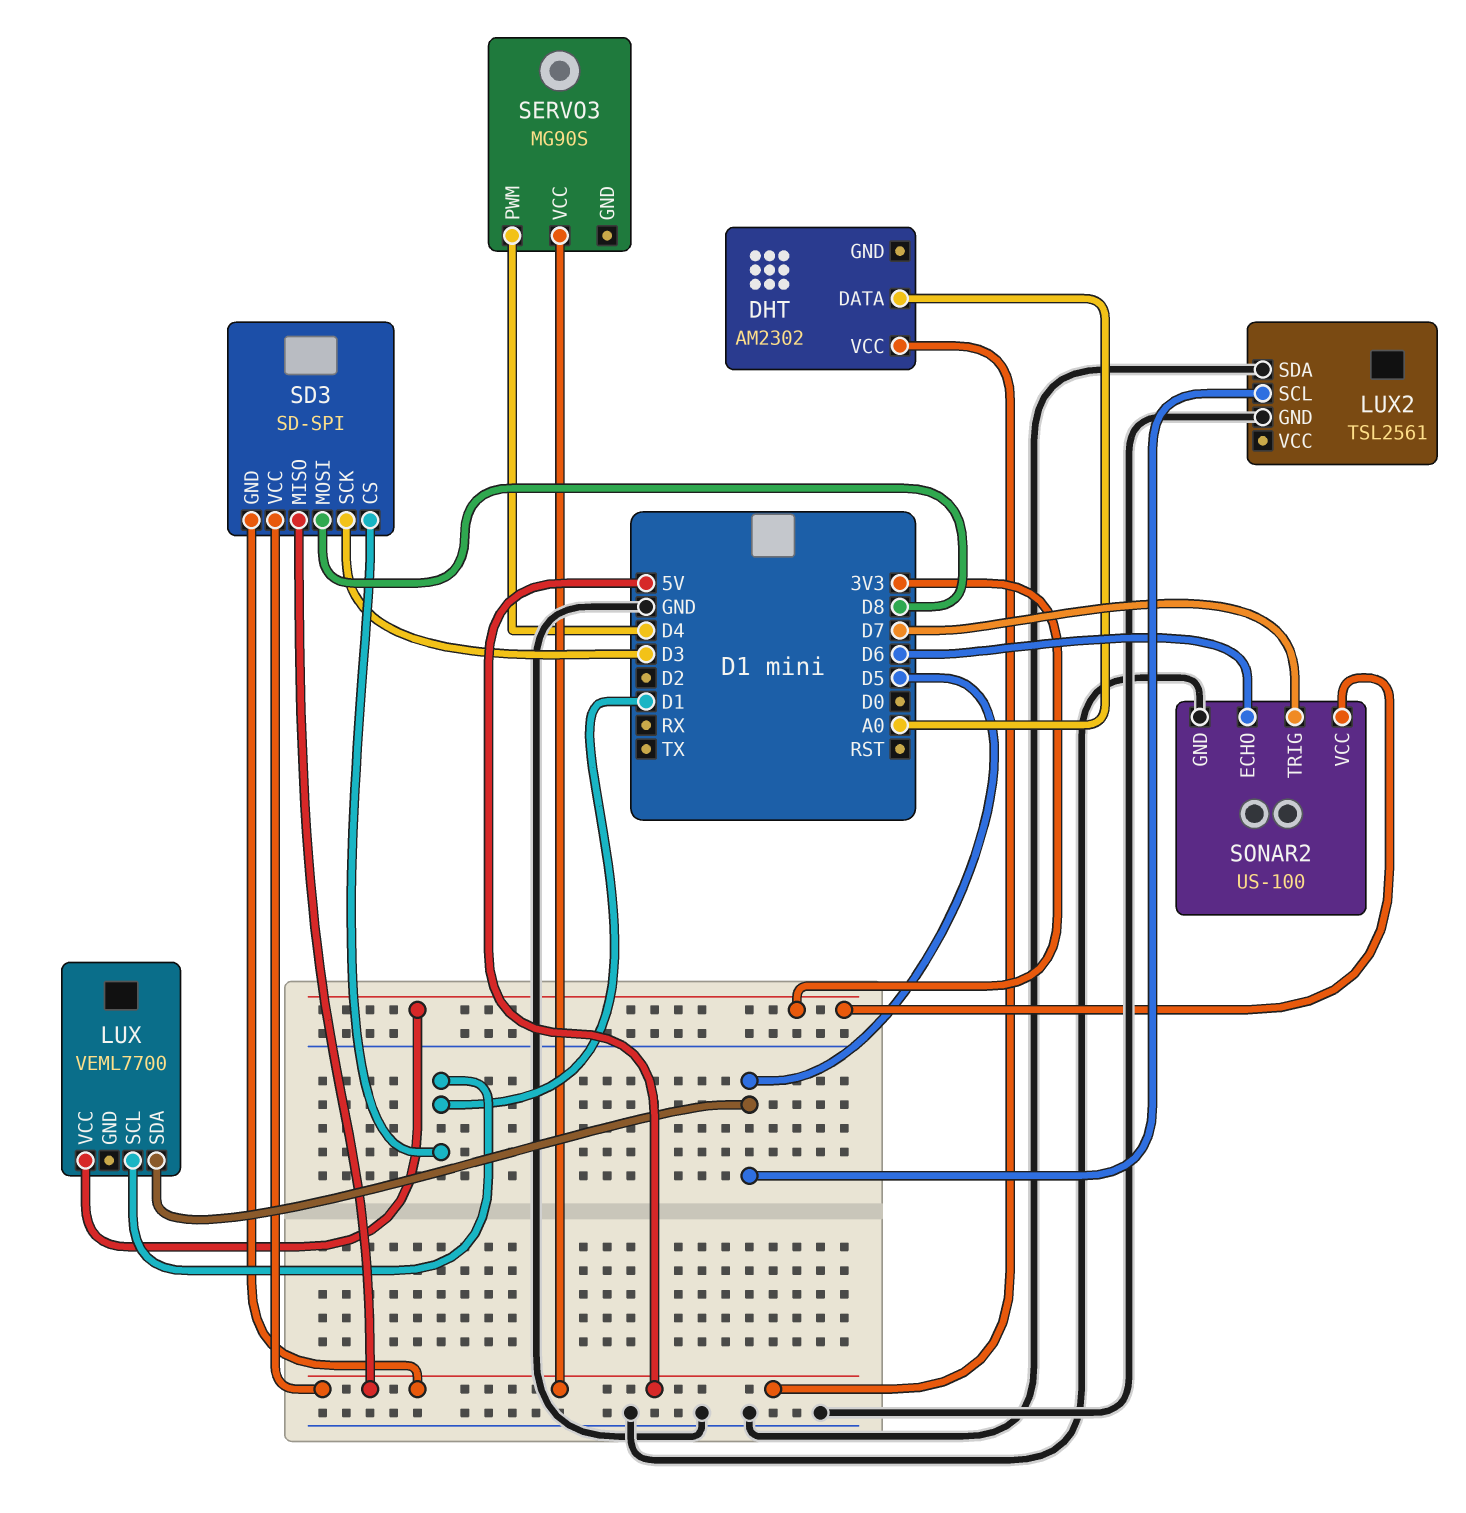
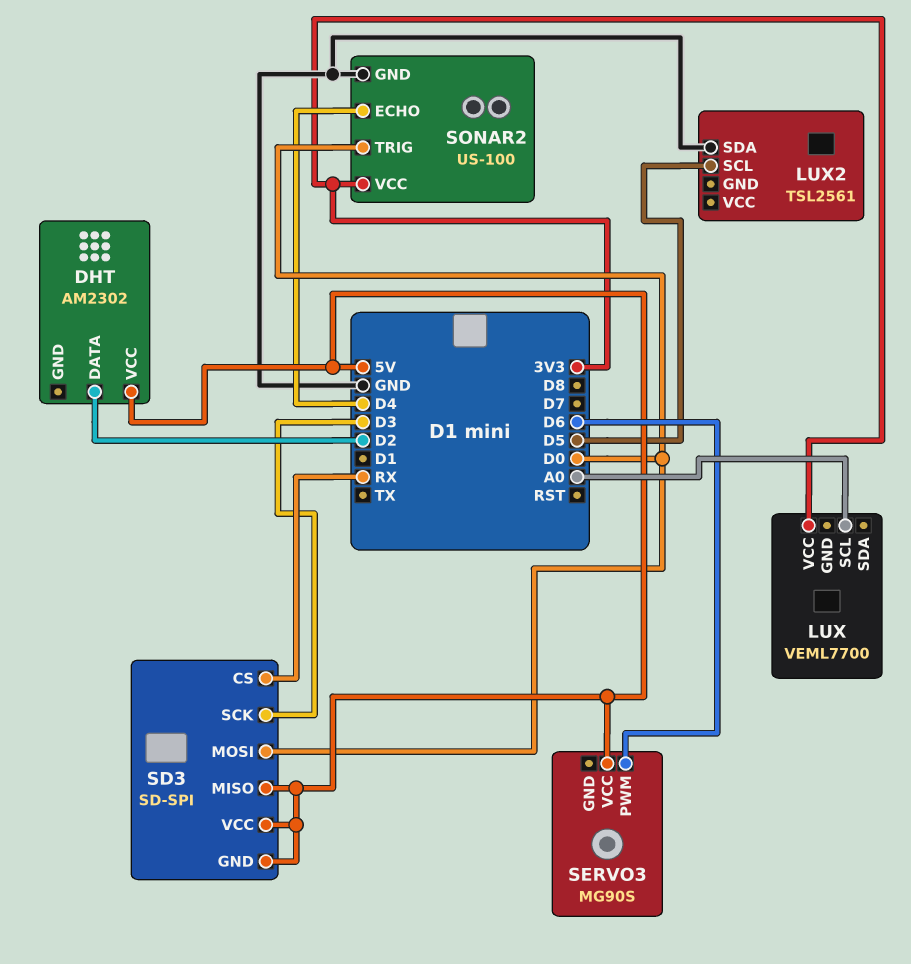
DHT pin DATA: A0 -> D2
LUX pin SCL: D1 -> A0
LUX pin SDA: D5 -> none
LUX2 pin GND: GND -> none
SD3 pin CS: D1 -> RX
SD3 pin MOSI: D8 -> D0
SERVO3 pin PWM: D4 -> D6
SONAR2 pin ECHO: D6 -> D4
SONAR2 pin TRIG: D7 -> D0

